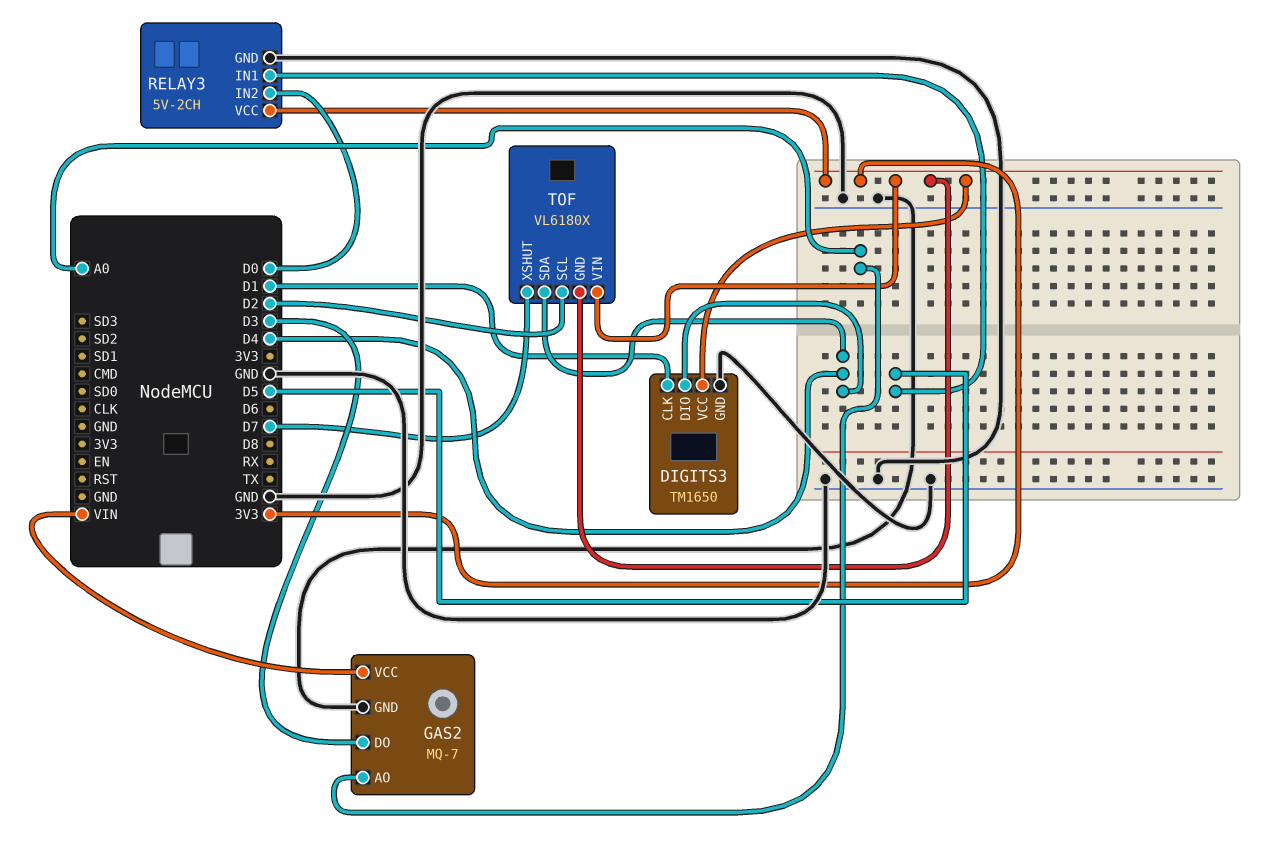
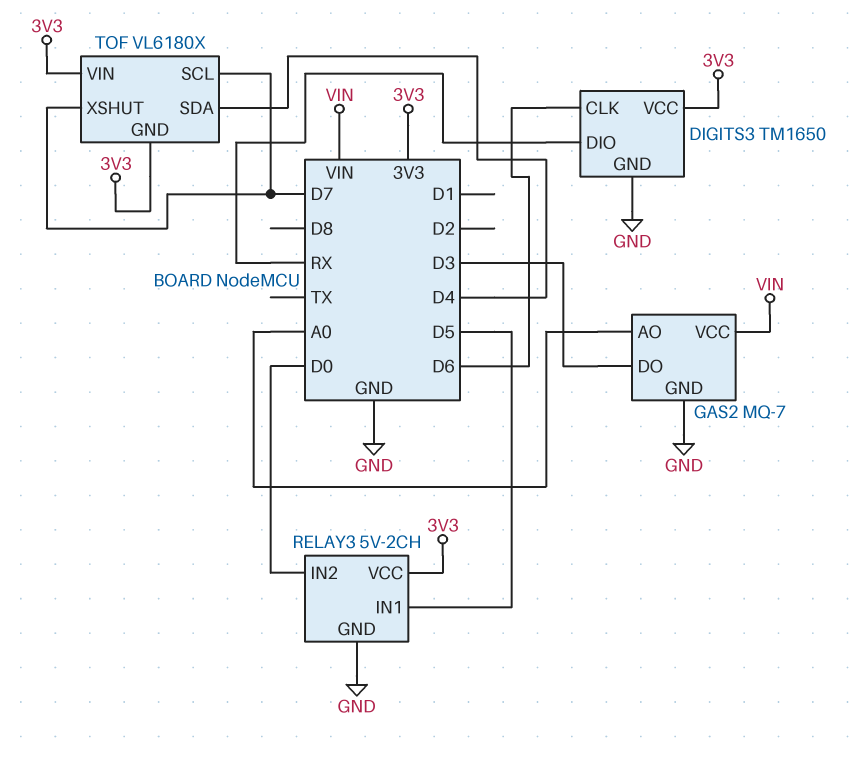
DIGITS3 pin CLK: D1 -> D6
DIGITS3 pin DIO: D4 -> RX
TOF pin SCL: D2 -> D7

